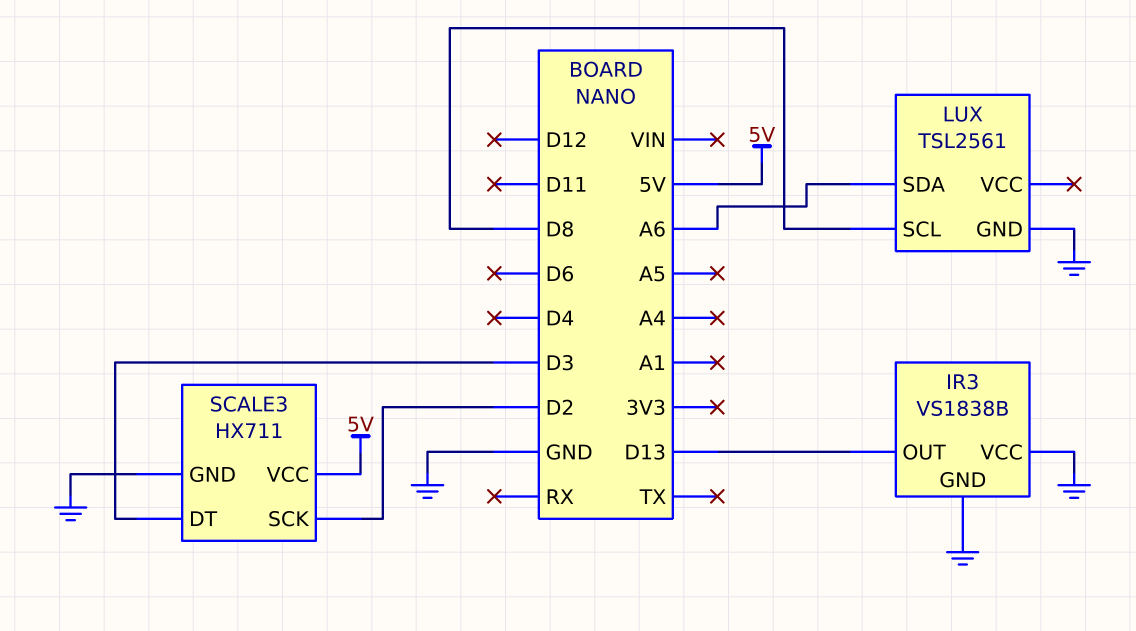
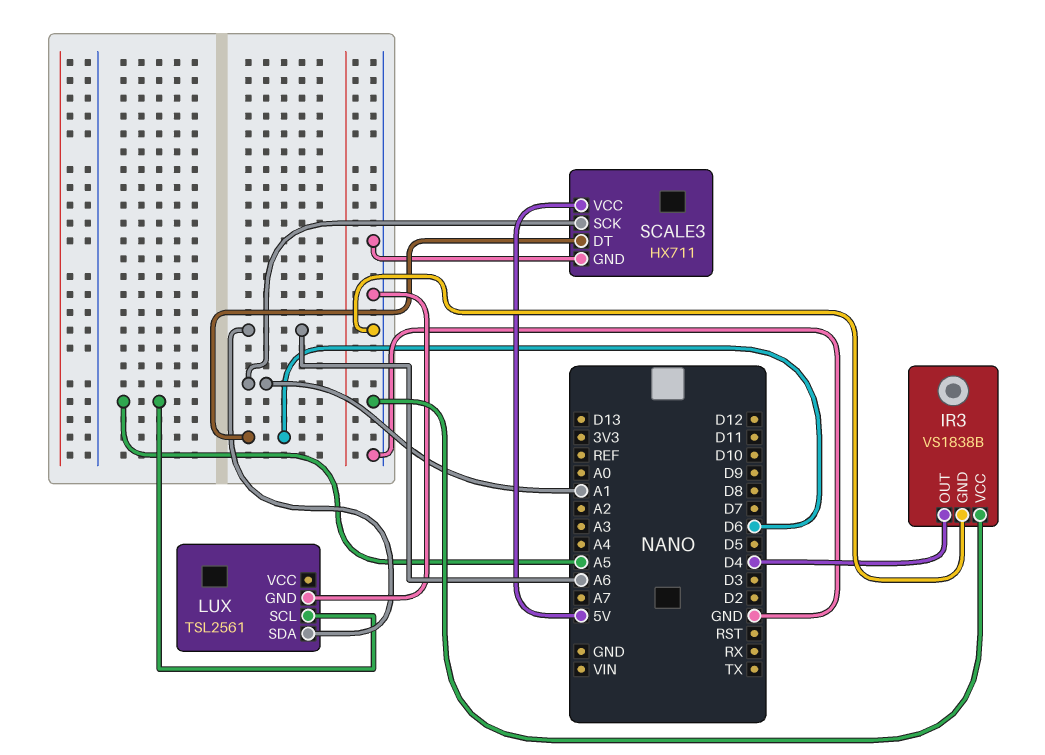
IR3 pin OUT: D13 -> D4
LUX pin SCL: D8 -> A5
SCALE3 pin DT: D3 -> D6
SCALE3 pin SCK: D2 -> A1

